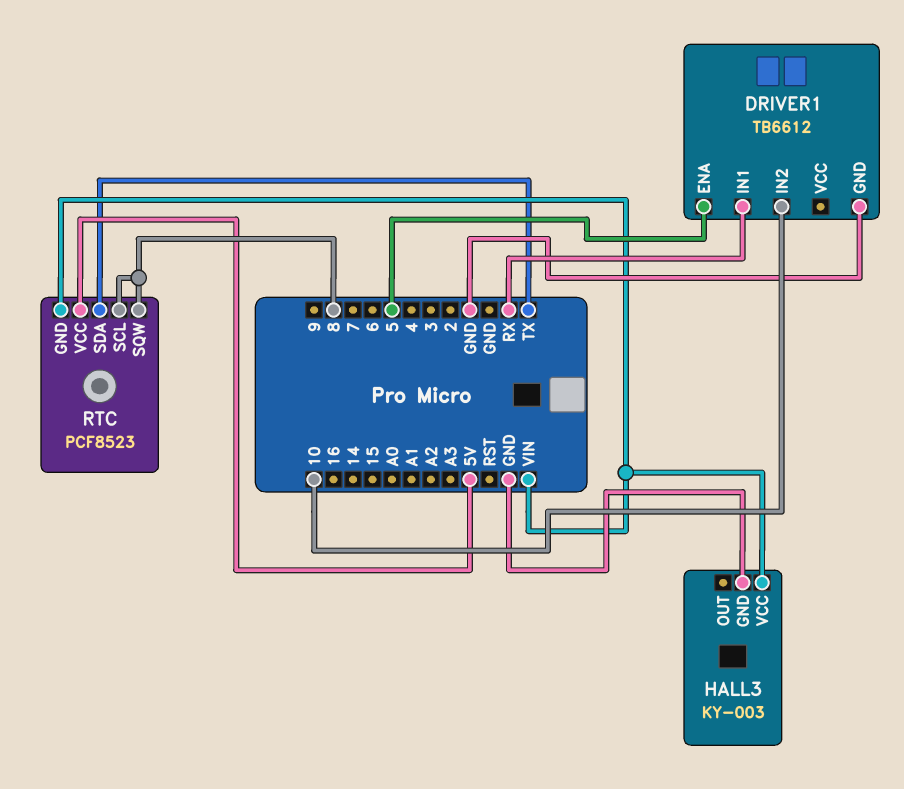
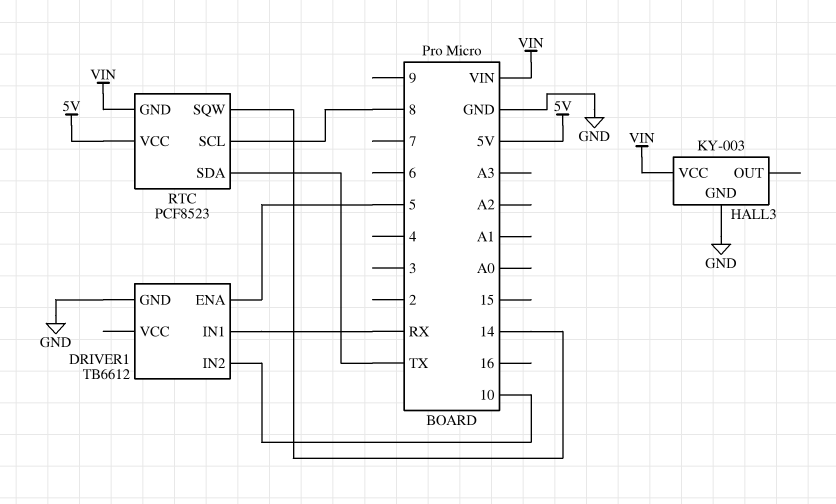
RTC pin SQW: 8 -> 14

